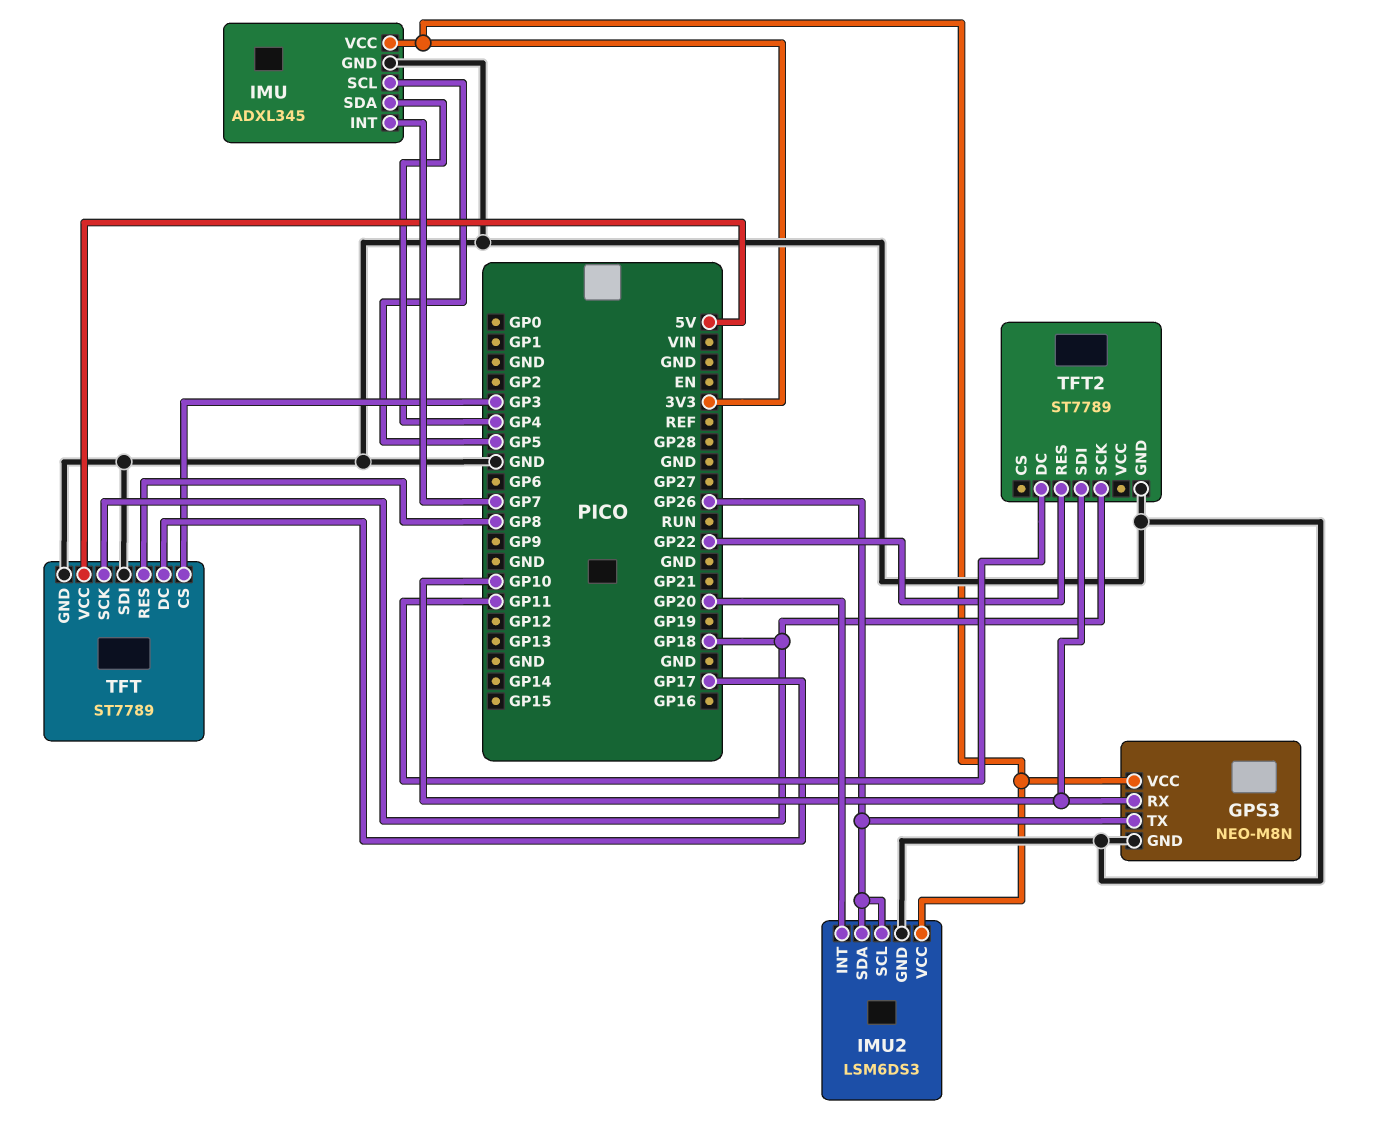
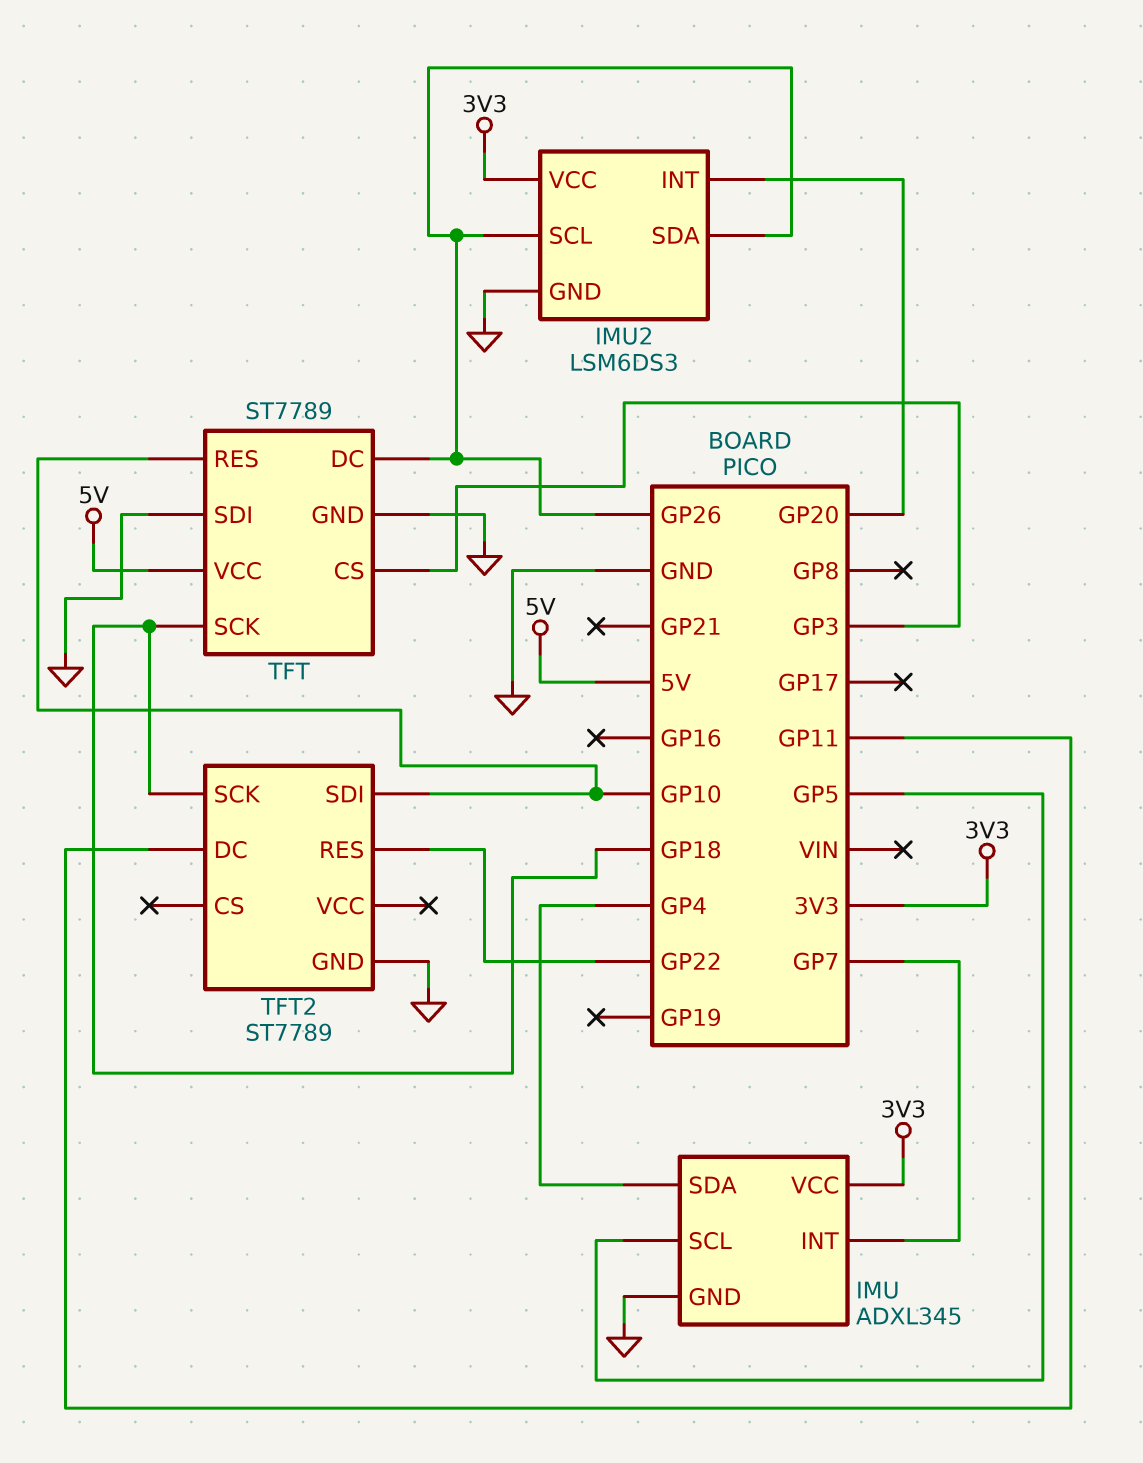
GPS3: NEO-M8N -> none
GPS3 pin GND: GND -> none
GPS3 pin RX: GP10 -> none
GPS3 pin TX: GP26 -> none
GPS3 pin VCC: 3V3 -> none
TFT pin DC: GP17 -> GP26
TFT pin RES: GP8 -> GP10

